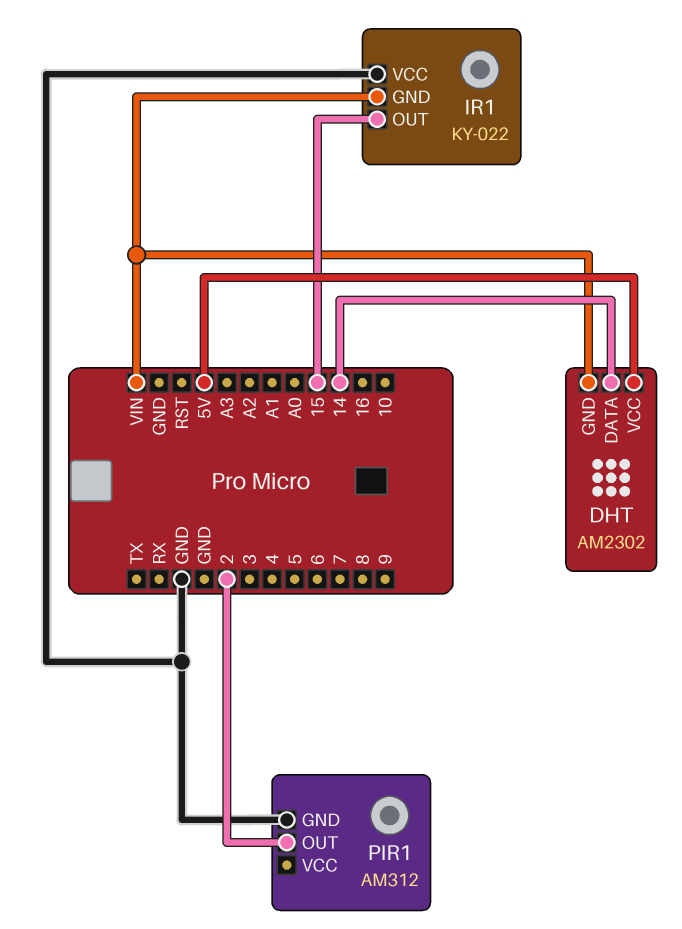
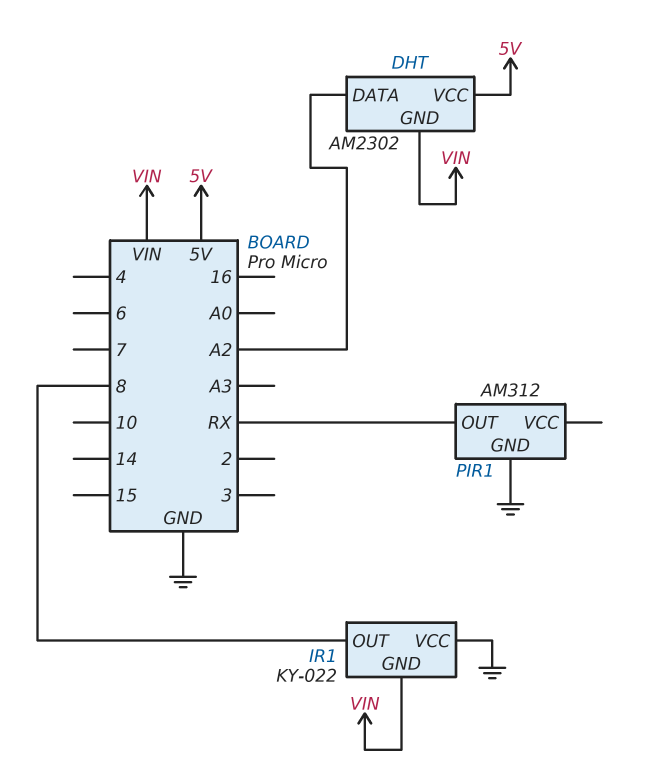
DHT pin DATA: 14 -> A2
IR1 pin OUT: 15 -> 8
PIR1 pin OUT: 2 -> RX

